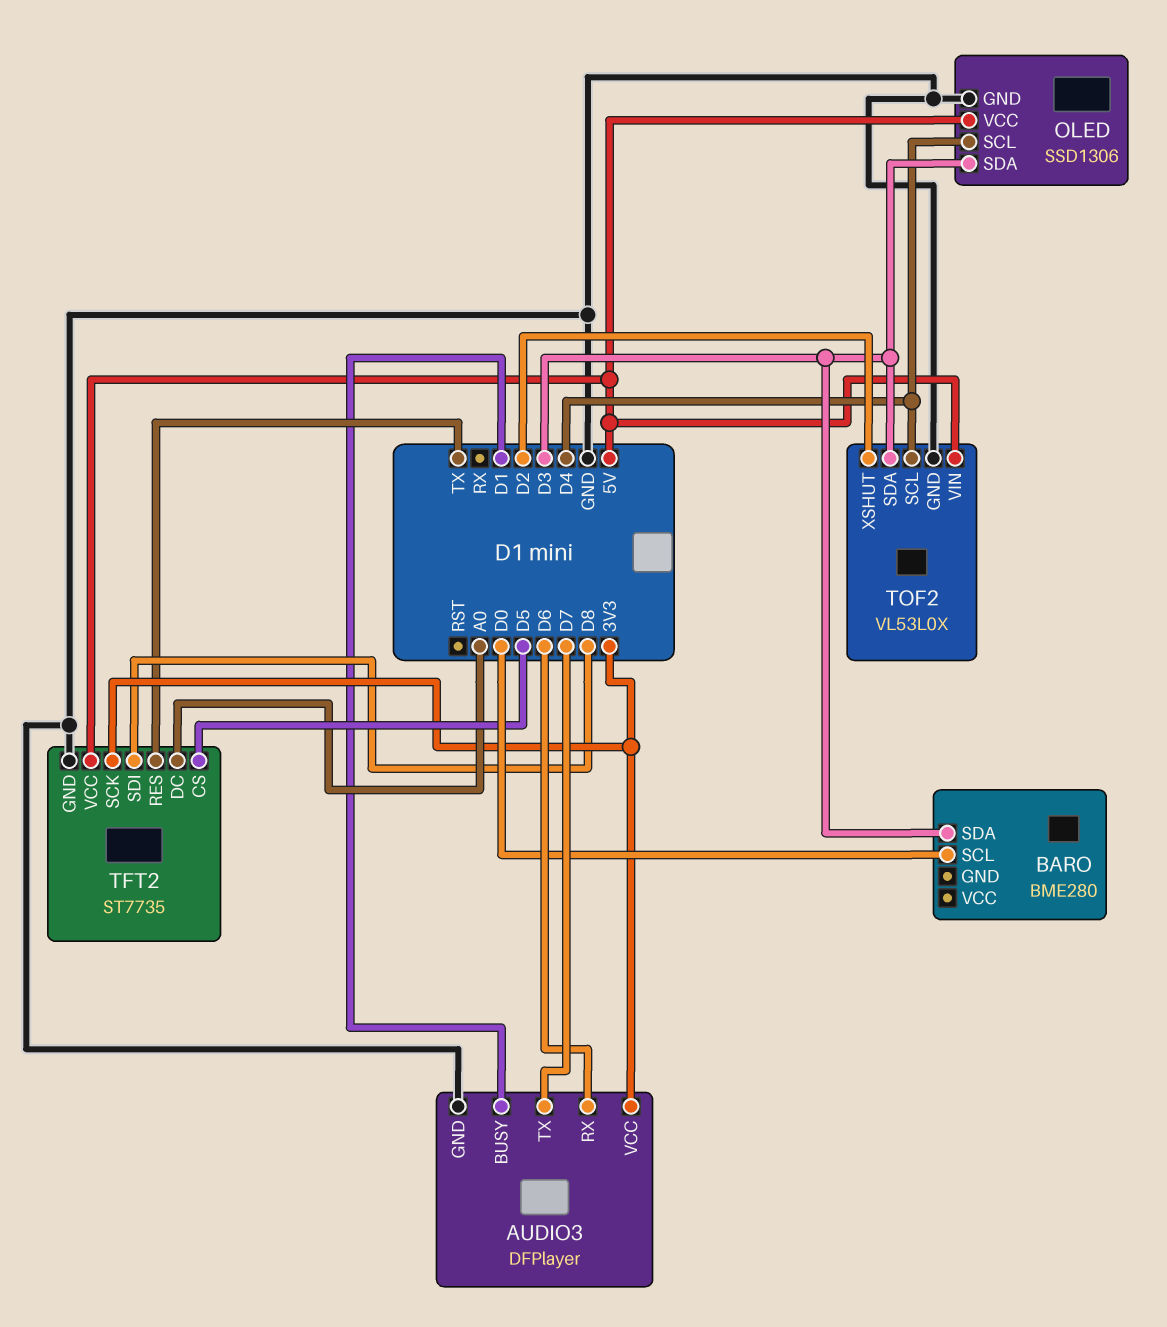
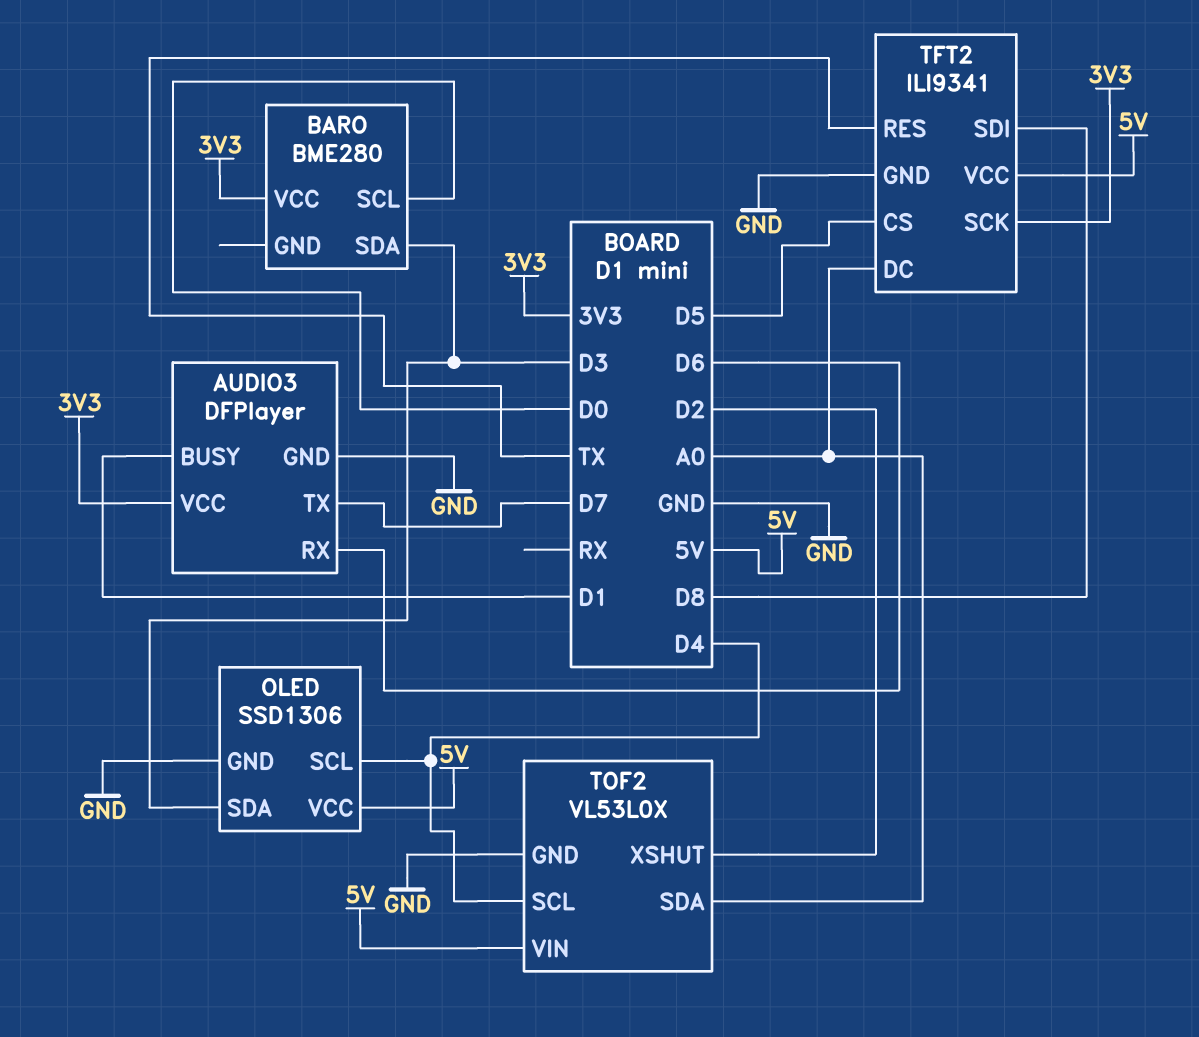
BARO pin VCC: none -> 3V3
TFT2: ST7735 -> ILI9341
TOF2 pin SDA: D3 -> A0

